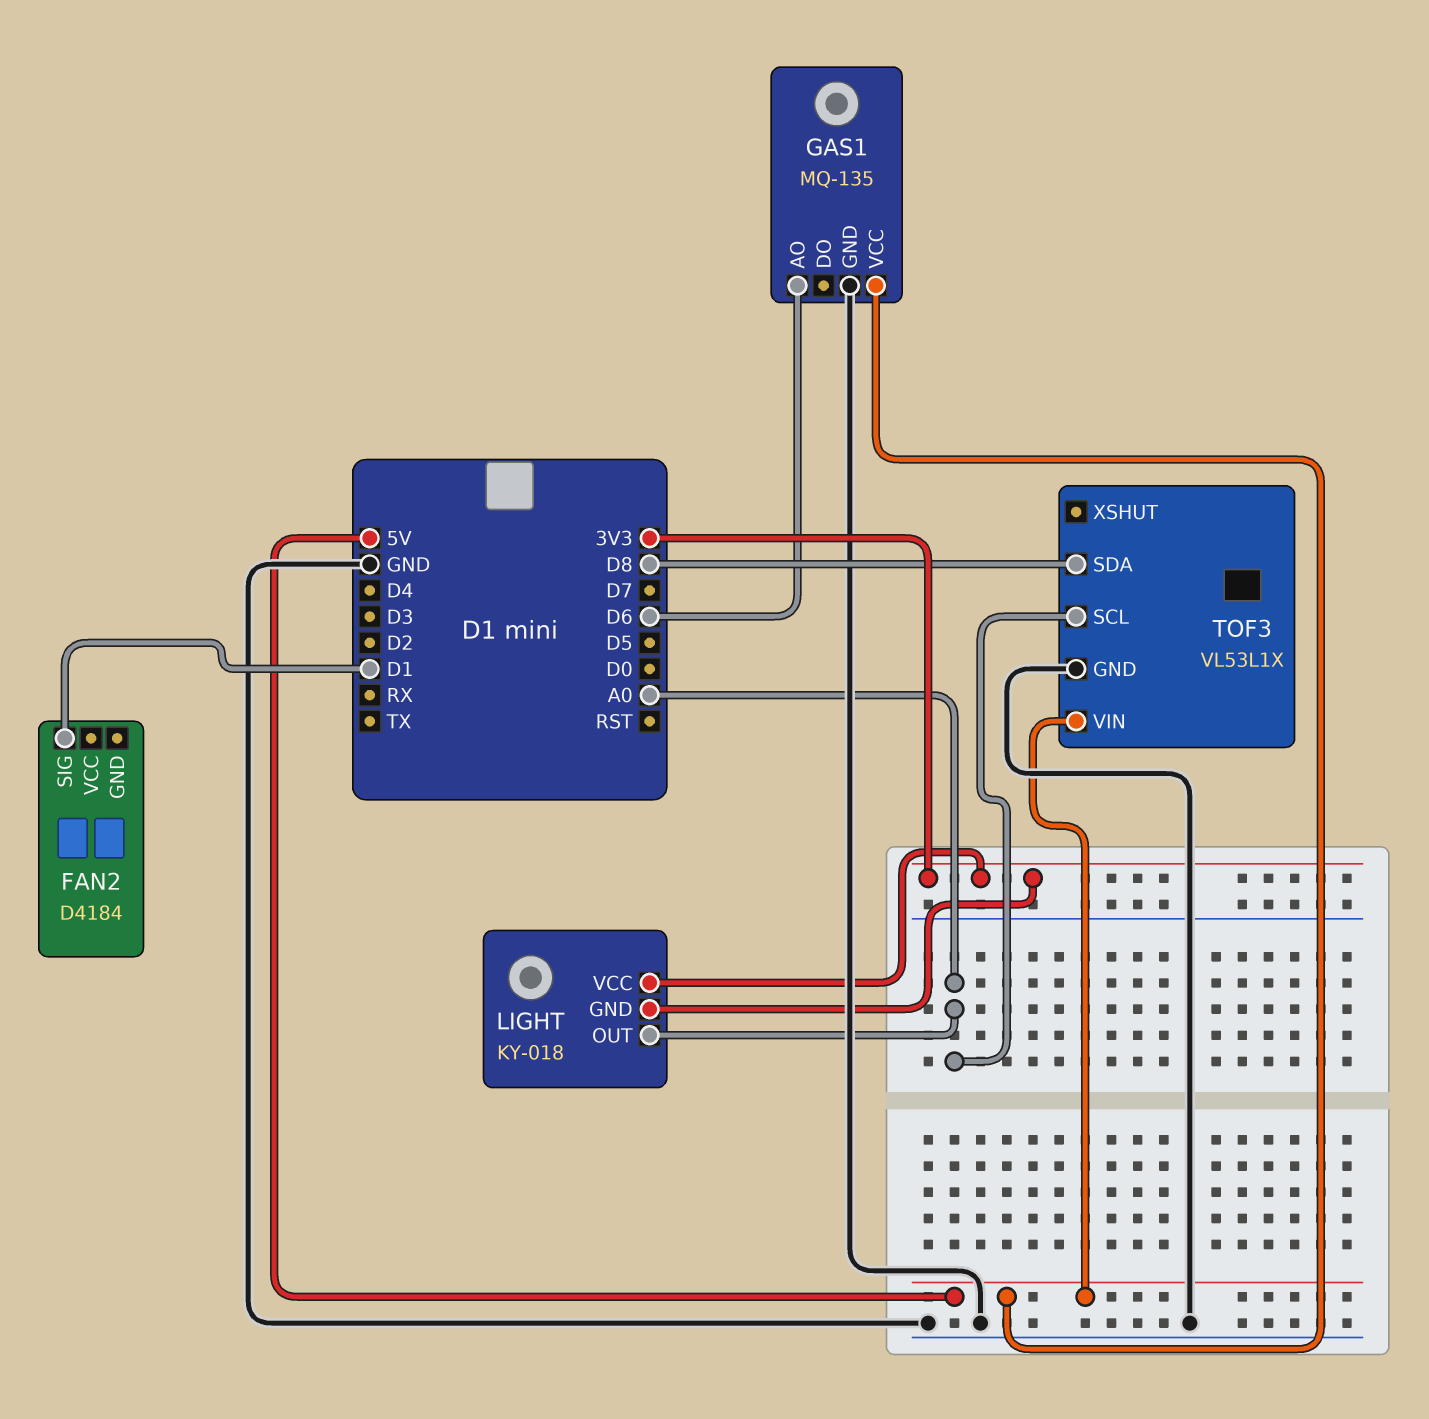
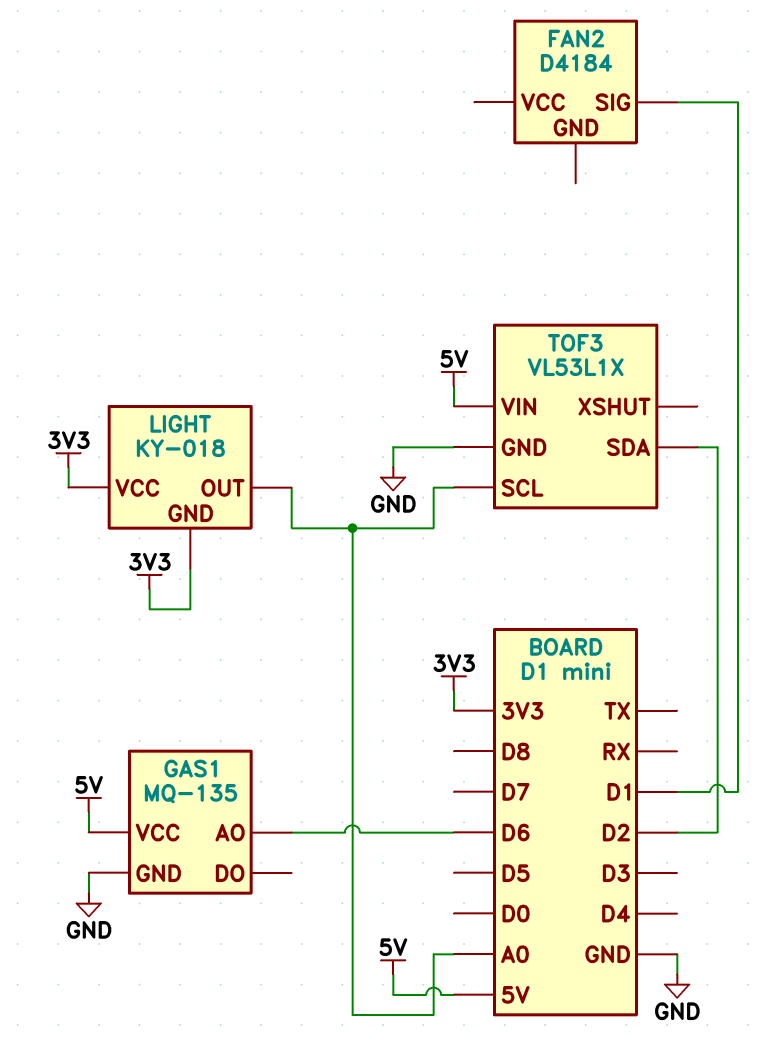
TOF3 pin SDA: D8 -> D2

